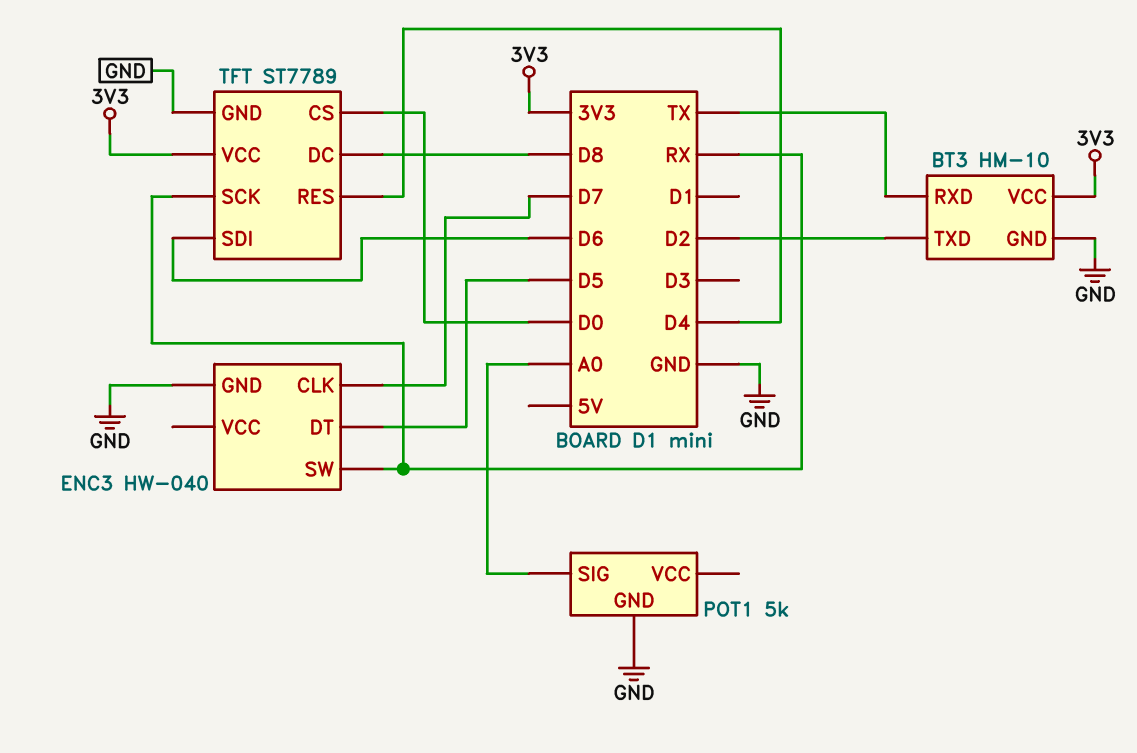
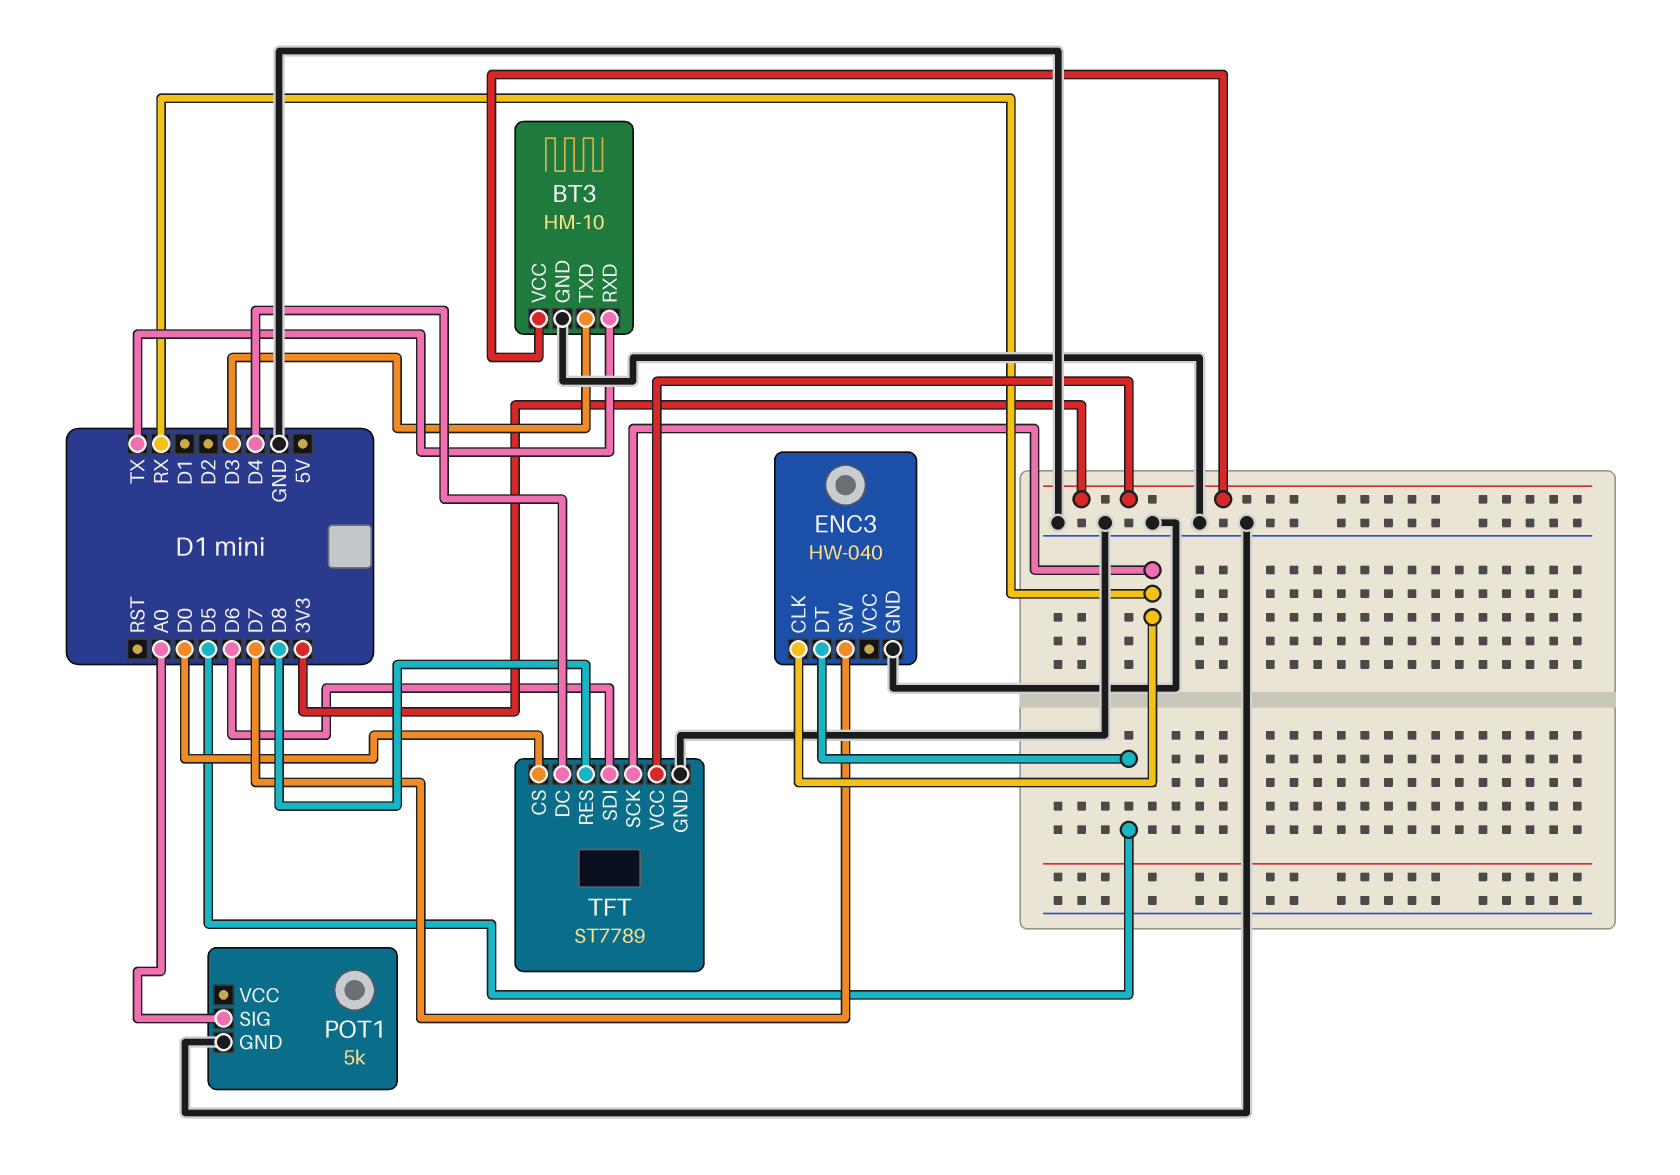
BT3 pin TXD: D2 -> D3
ENC3 pin CLK: D7 -> RX
ENC3 pin SW: RX -> D7
TFT pin DC: D8 -> D4
TFT pin RES: D4 -> D8

